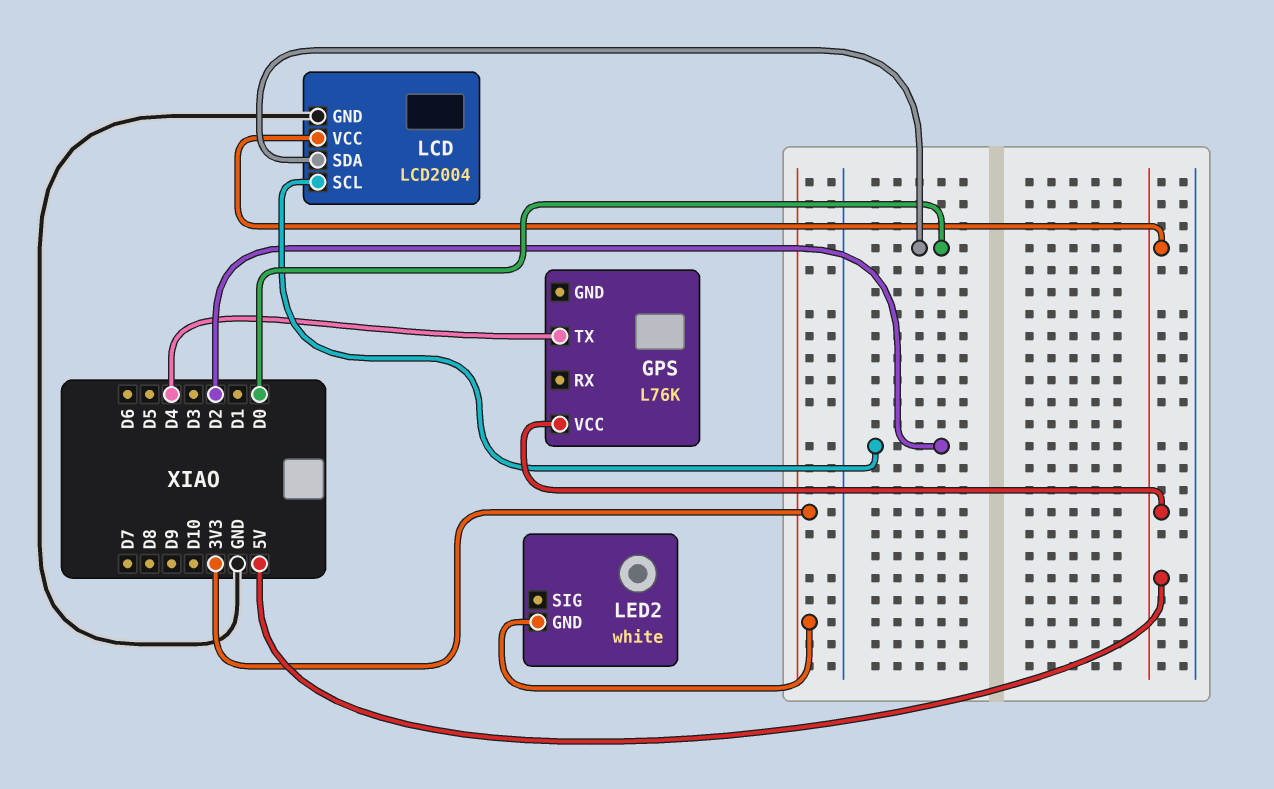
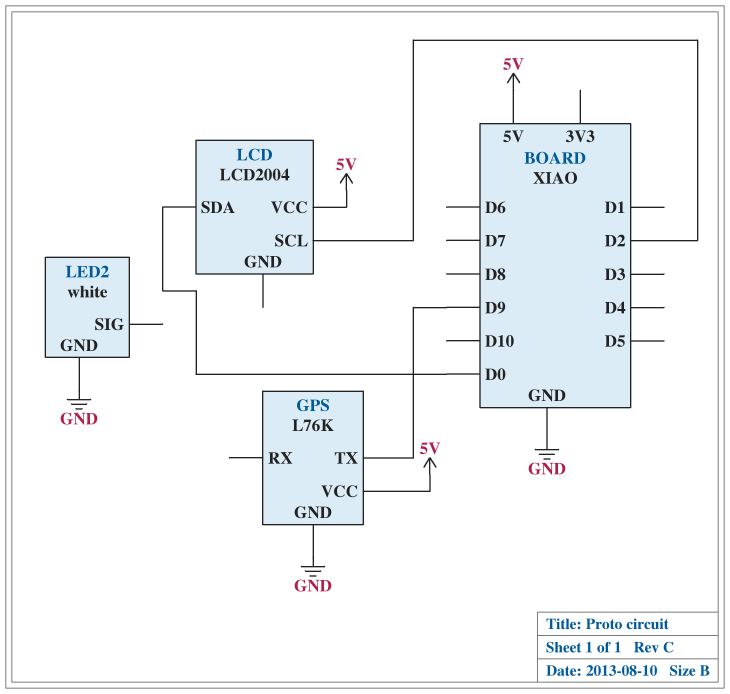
GPS pin GND: none -> GND
GPS pin TX: D4 -> D9
LCD pin GND: GND -> none
LED2 pin GND: 3V3 -> GND

